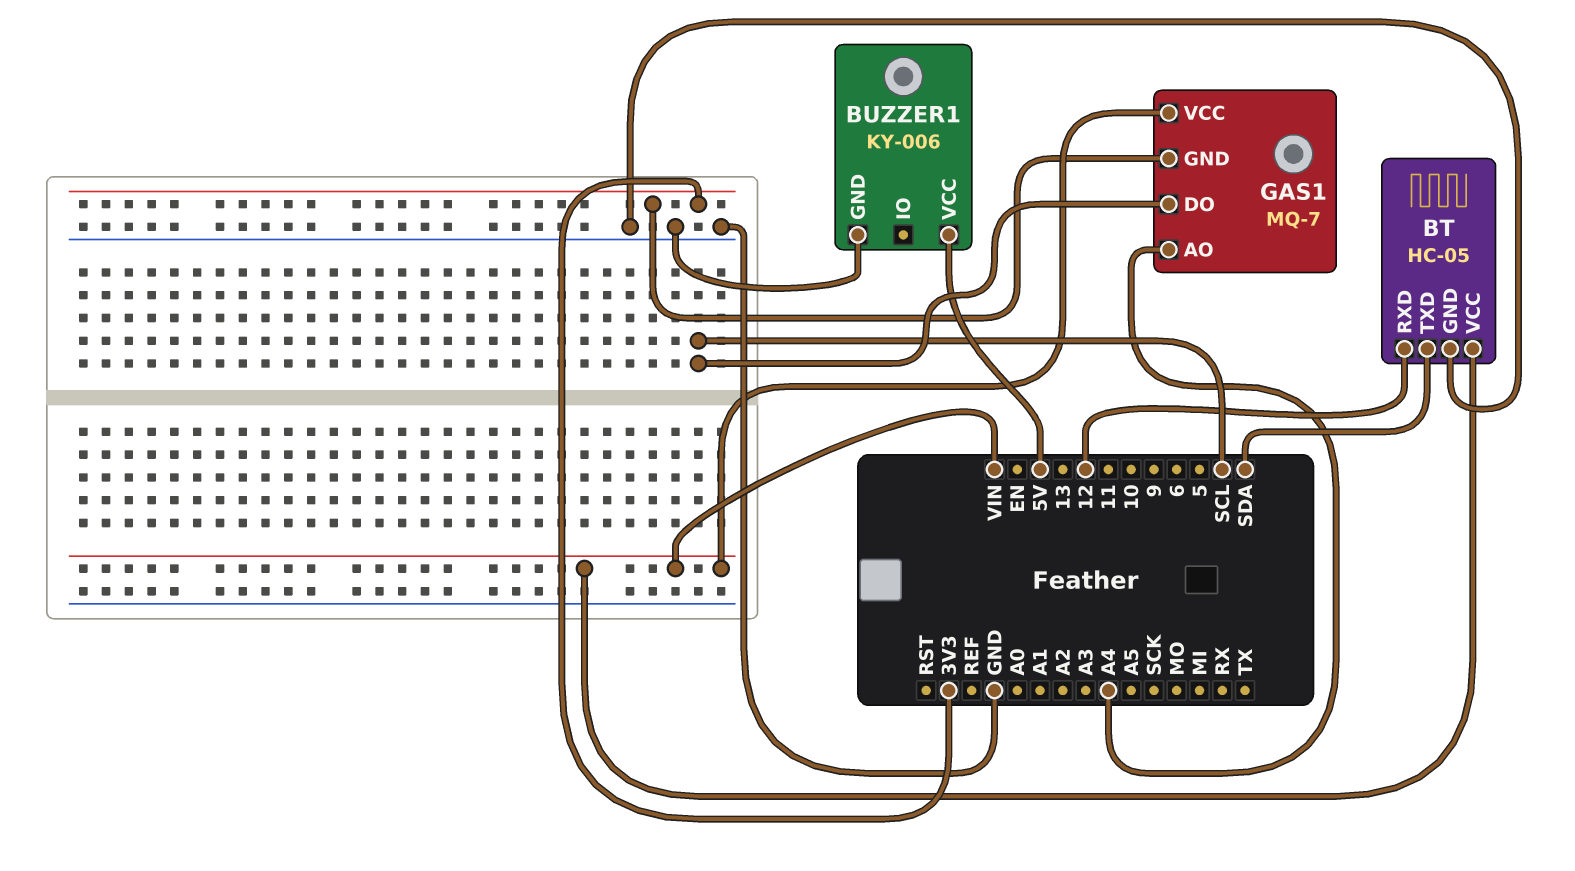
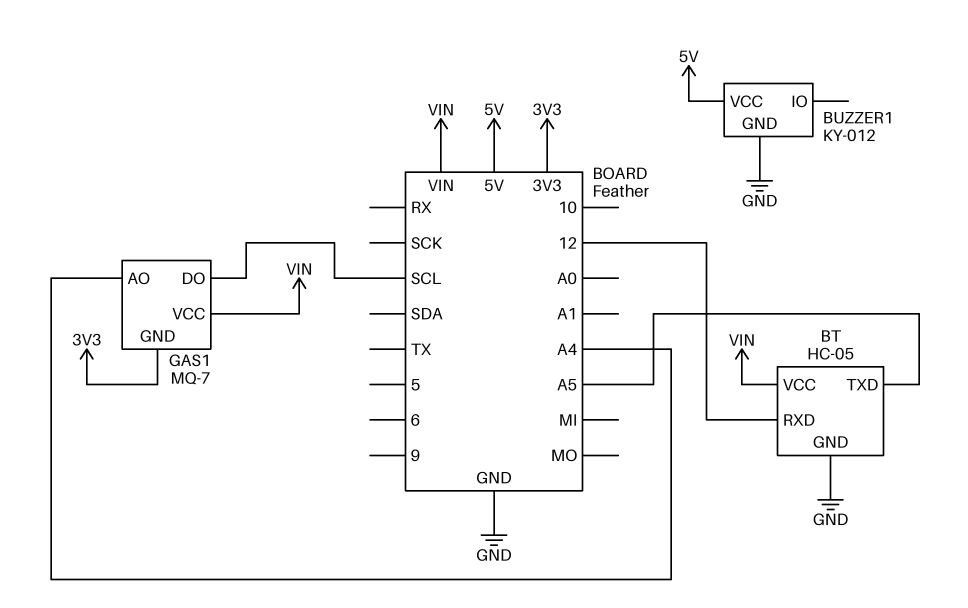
BT pin TXD: SDA -> A5
BUZZER1: KY-006 -> KY-012

